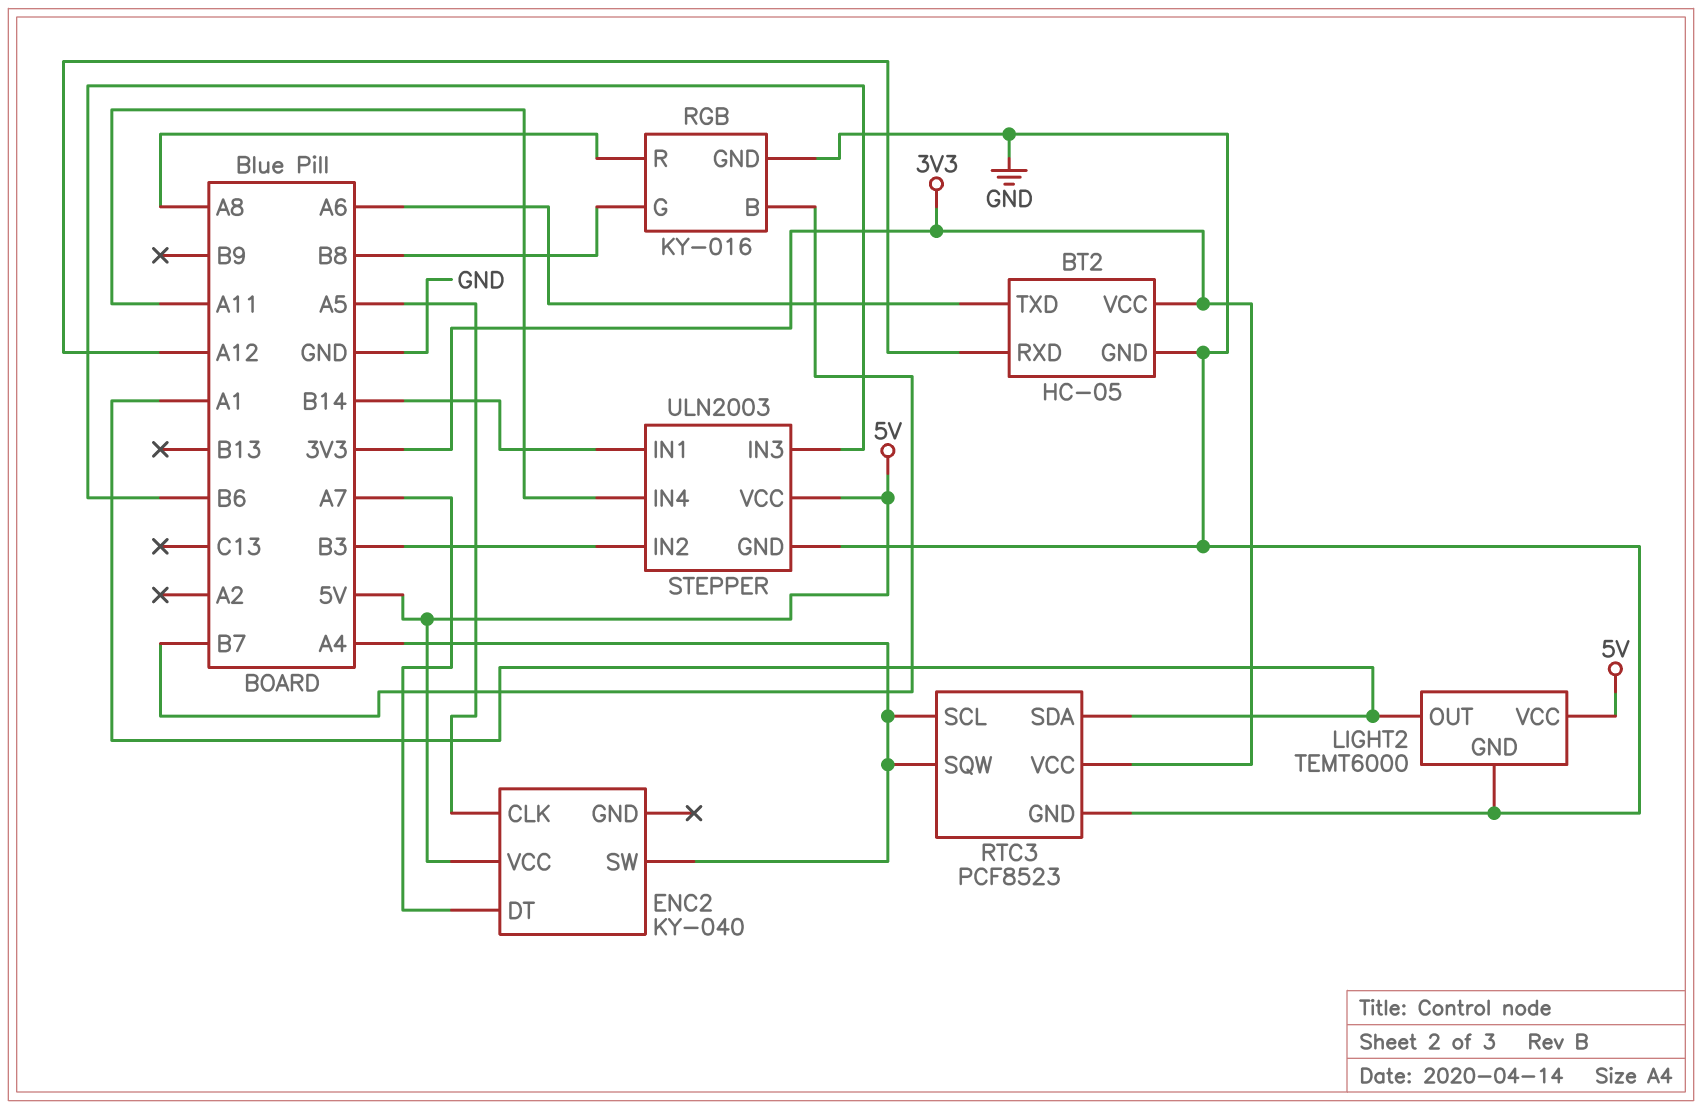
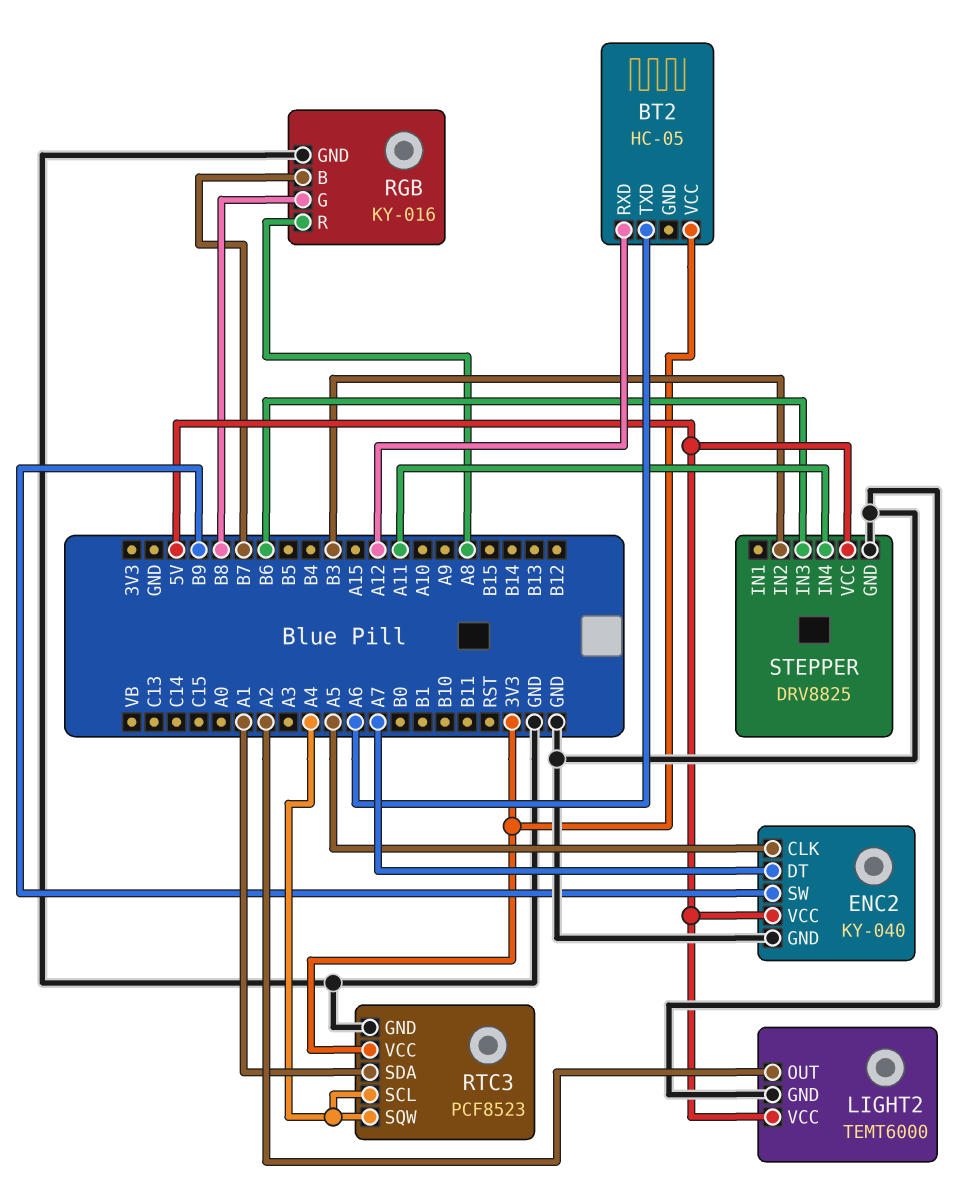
BT2 pin GND: GND -> none
ENC2 pin GND: none -> GND
ENC2 pin SW: A4 -> B9
LIGHT2 pin OUT: A1 -> A2
STEPPER: ULN2003 -> DRV8825
STEPPER pin IN1: B14 -> none

